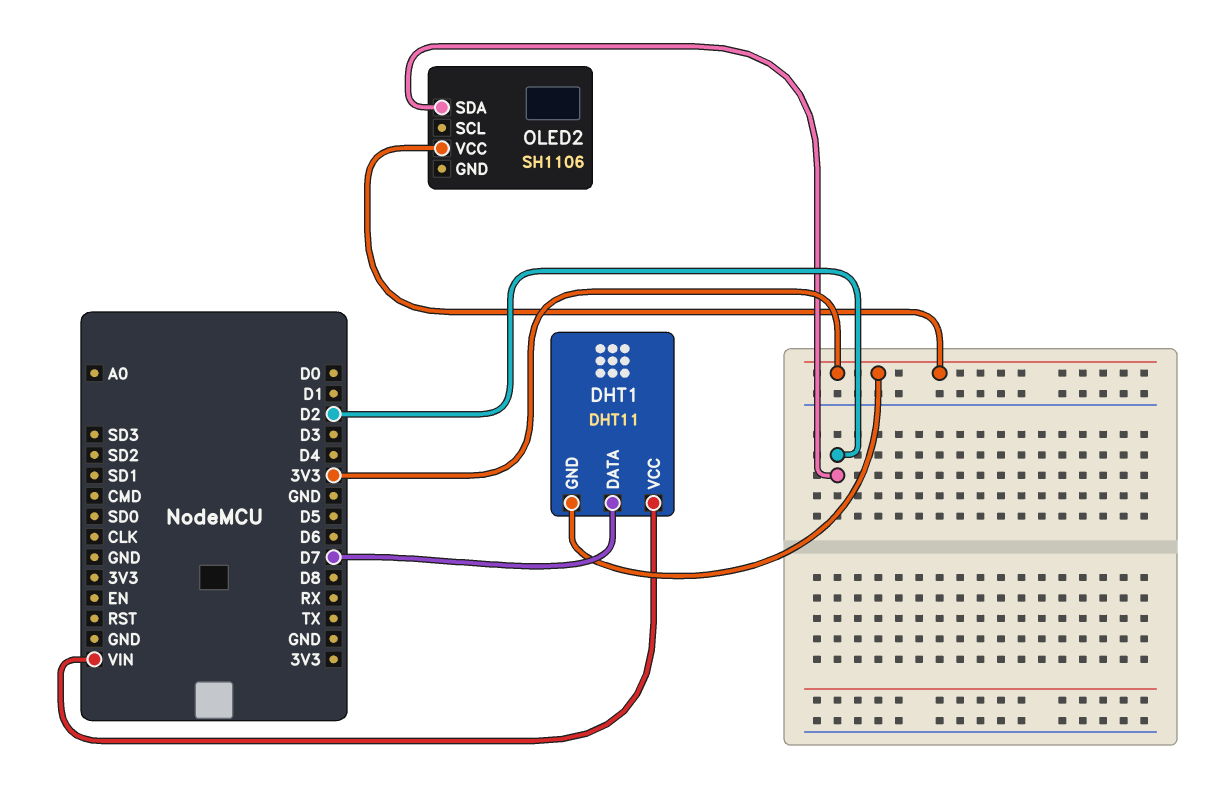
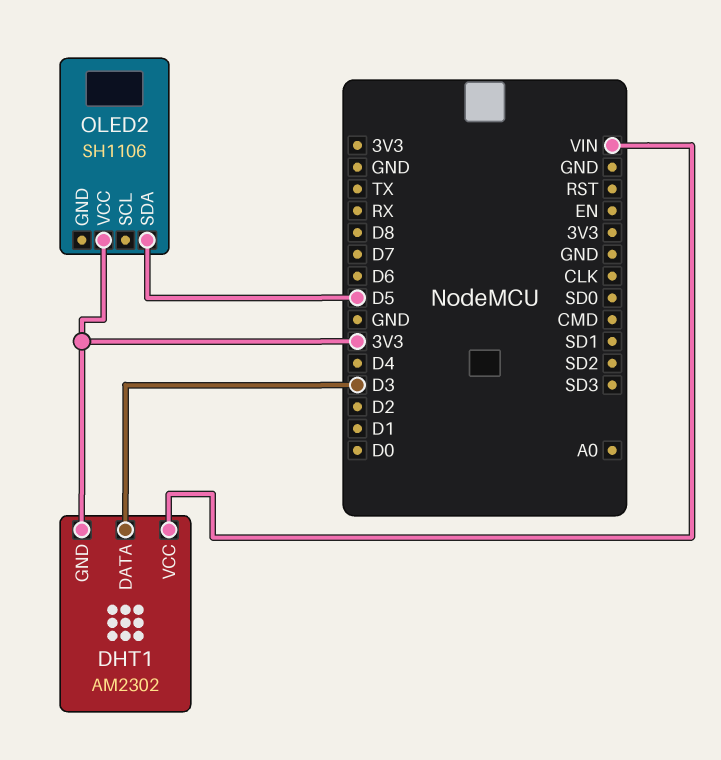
DHT1: DHT11 -> AM2302
DHT1 pin DATA: D7 -> D3
OLED2 pin SDA: D2 -> D5

